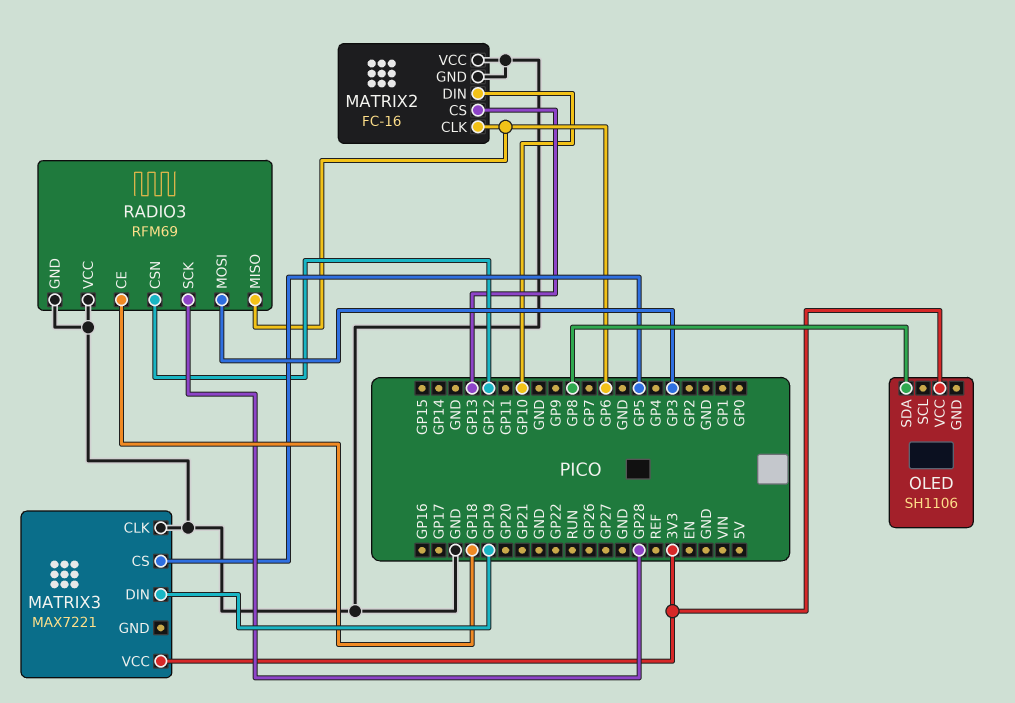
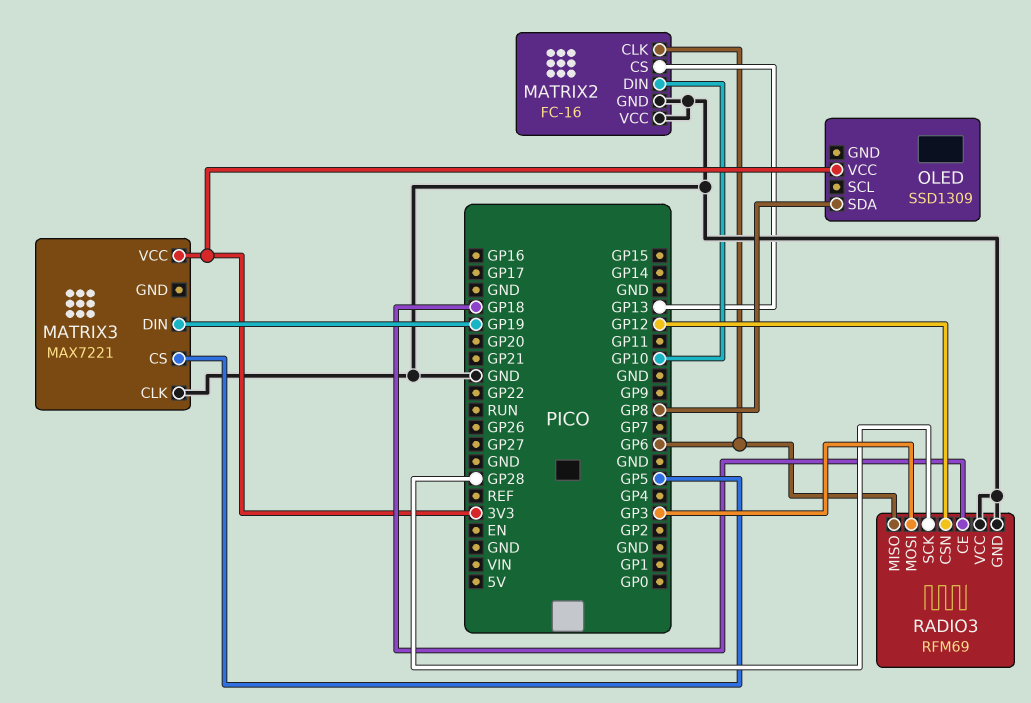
OLED: SH1106 -> SSD1309

